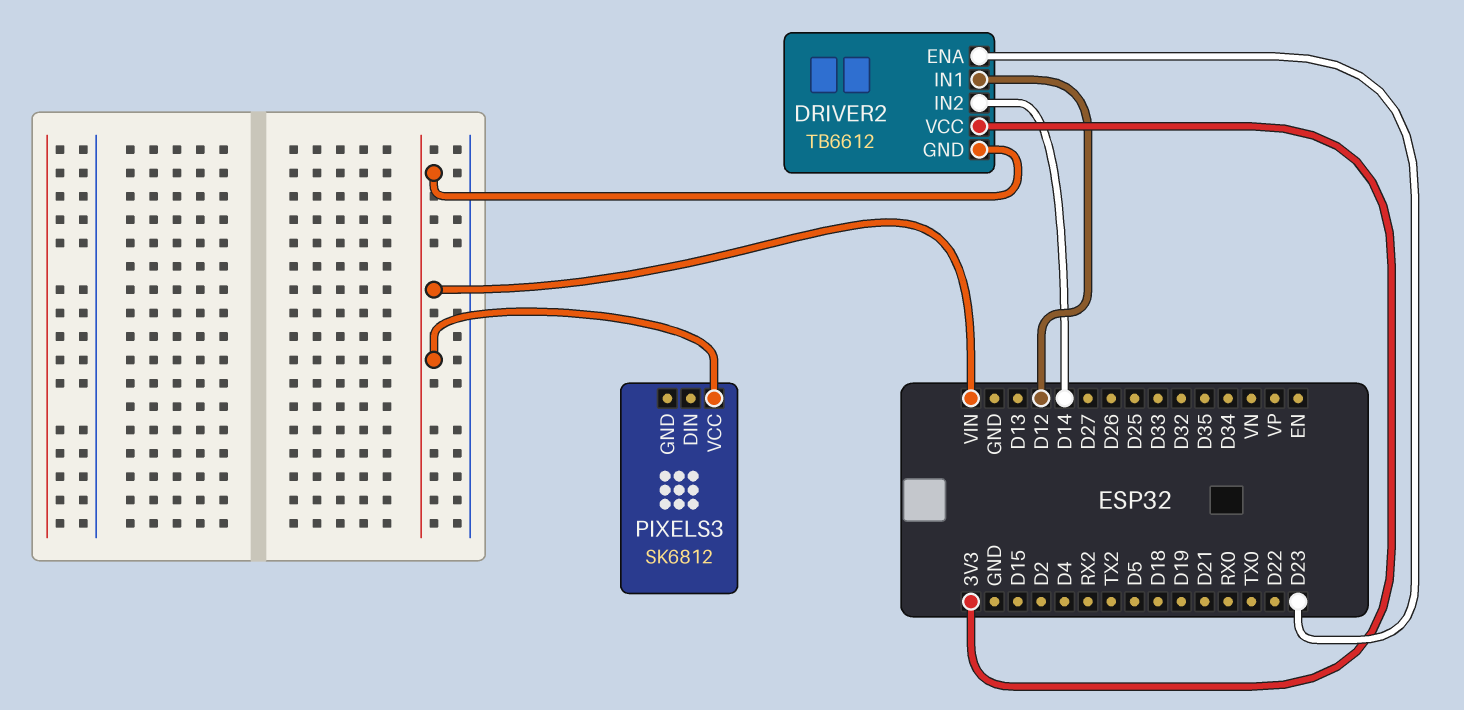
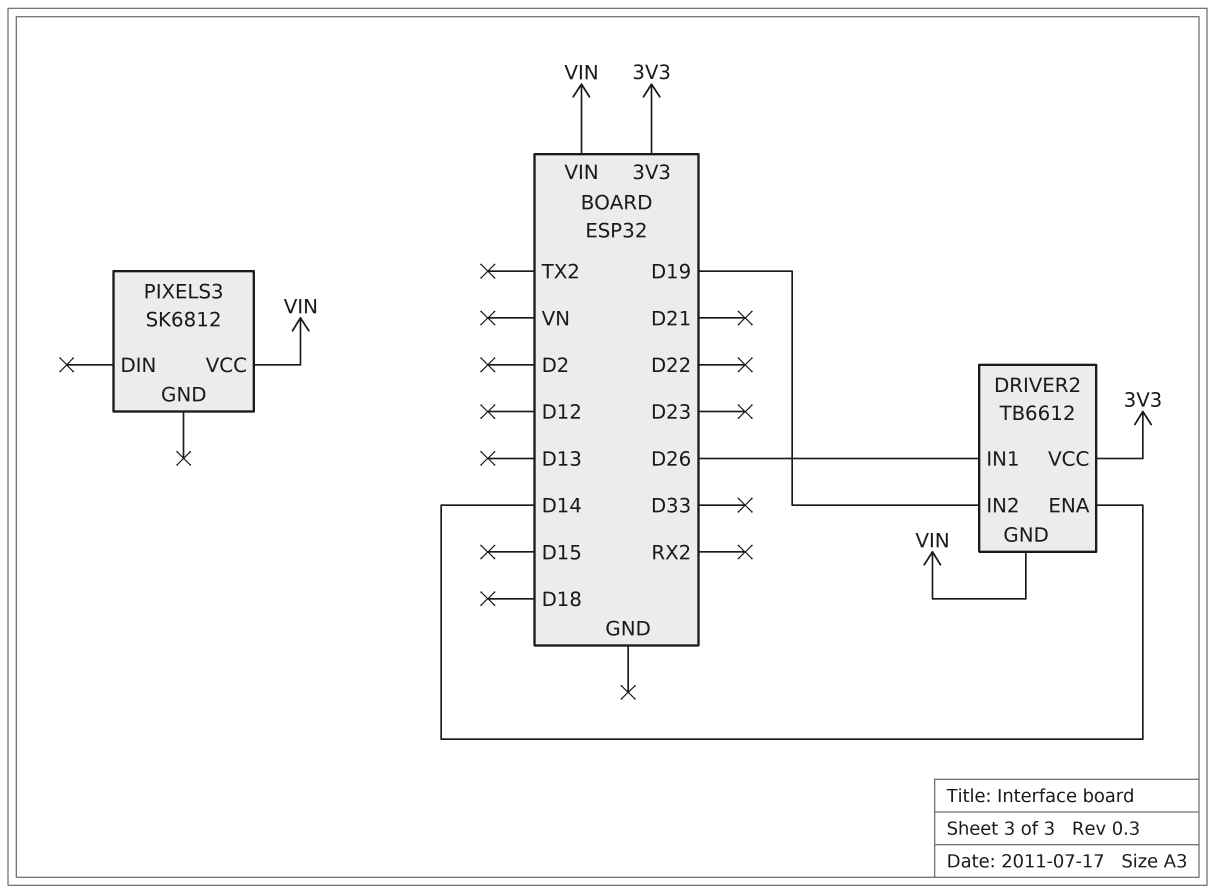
DRIVER2 pin ENA: D23 -> D14
DRIVER2 pin IN1: D12 -> D26
DRIVER2 pin IN2: D14 -> D19

